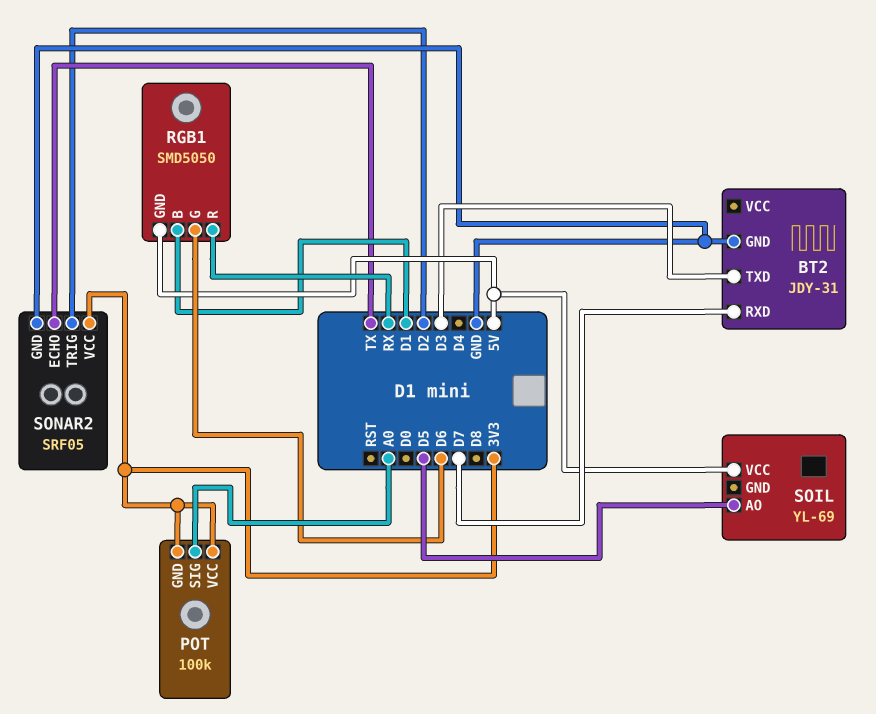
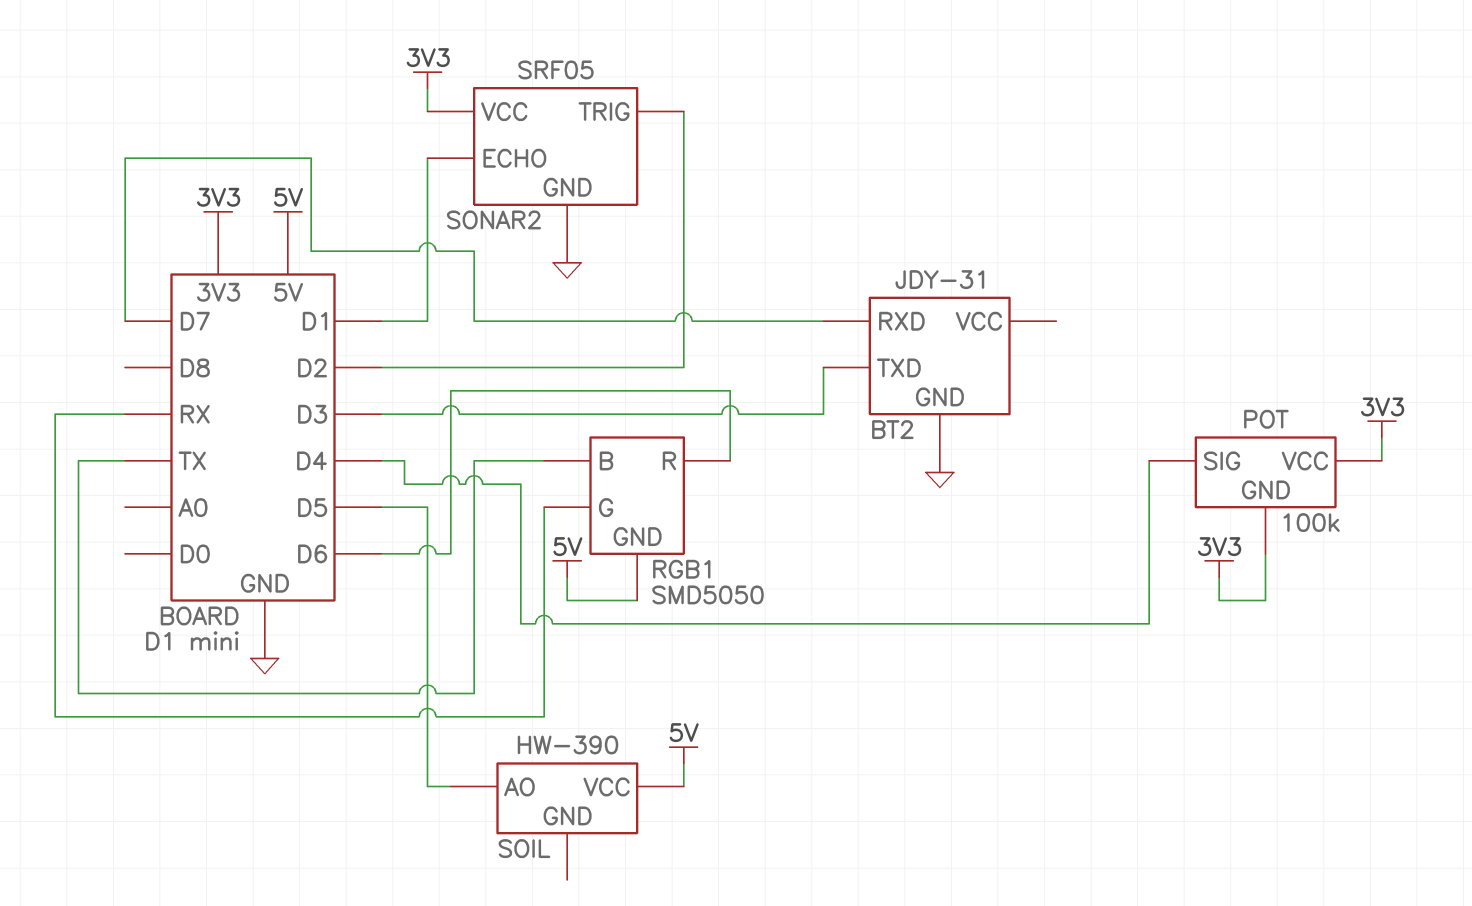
POT pin SIG: A0 -> D4
RGB1 pin B: D1 -> TX
RGB1 pin G: D6 -> RX
RGB1 pin R: RX -> D6
SOIL: YL-69 -> HW-390
SONAR2 pin ECHO: TX -> D1

